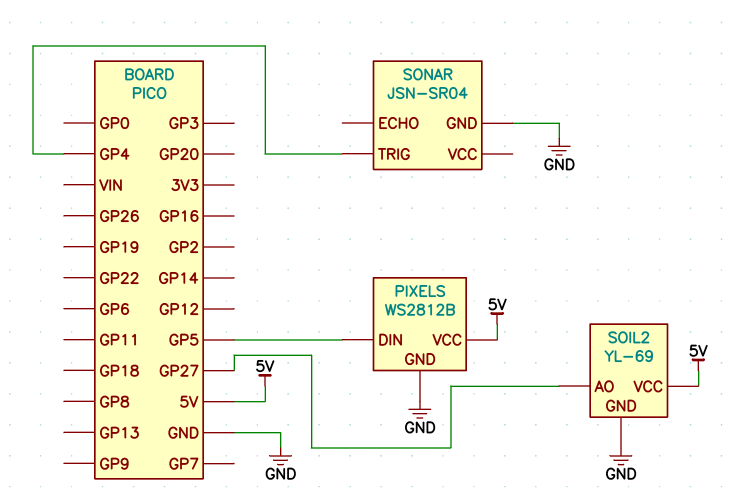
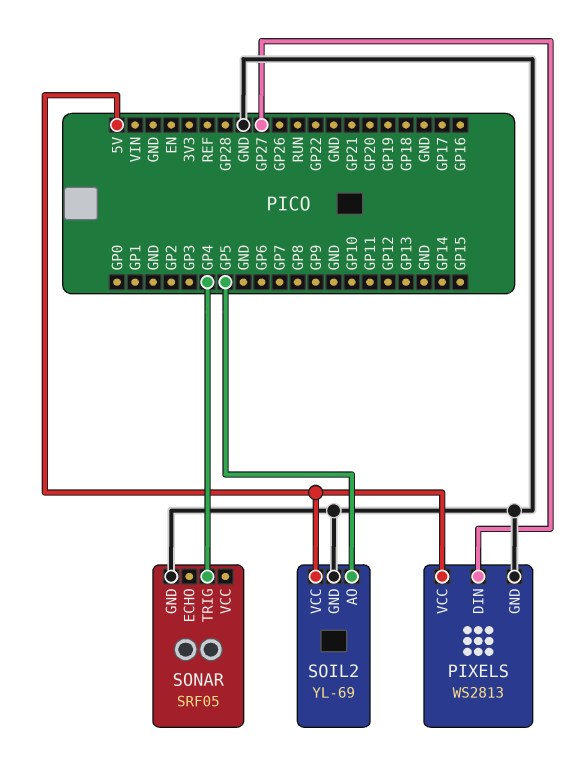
PIXELS: WS2812B -> WS2813
PIXELS pin DIN: GP5 -> GP27
SOIL2 pin AO: GP27 -> GP5
SONAR: JSN-SR04 -> SRF05

